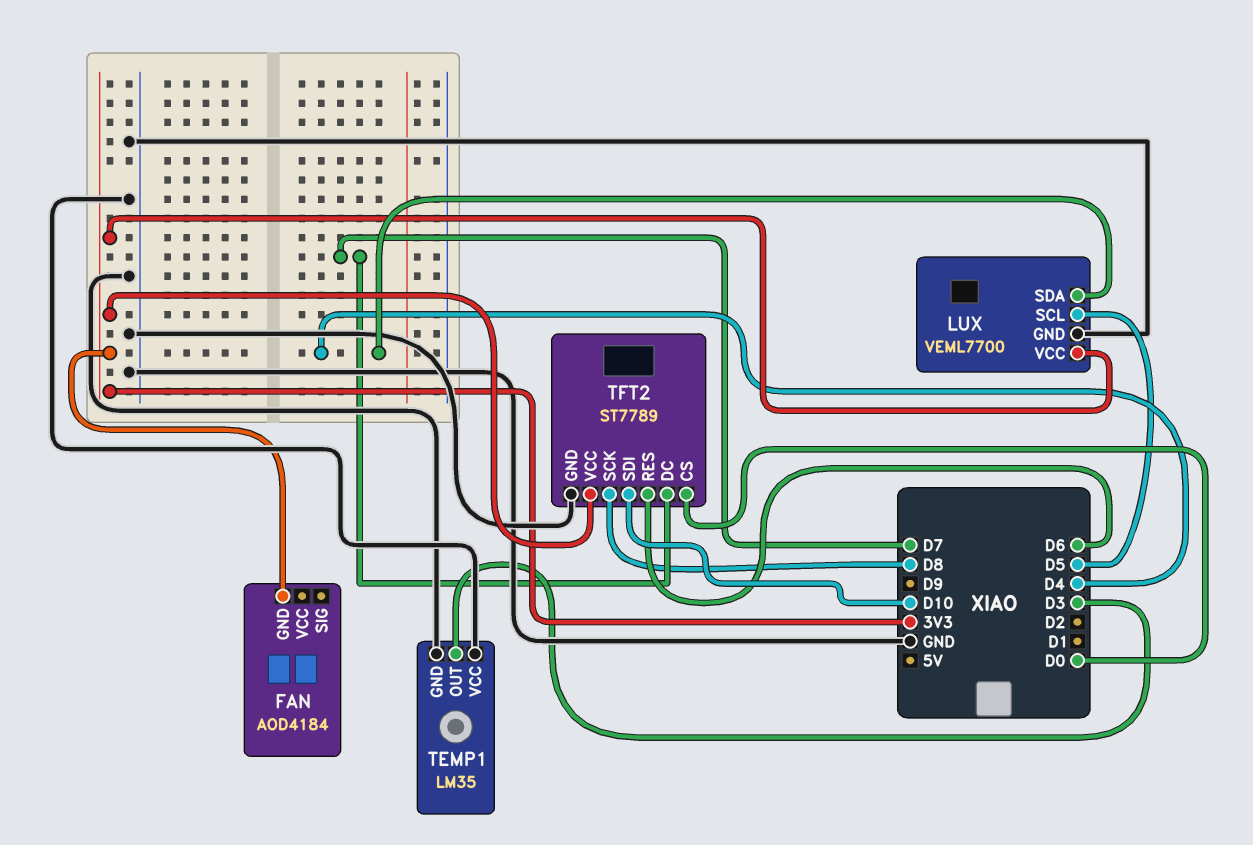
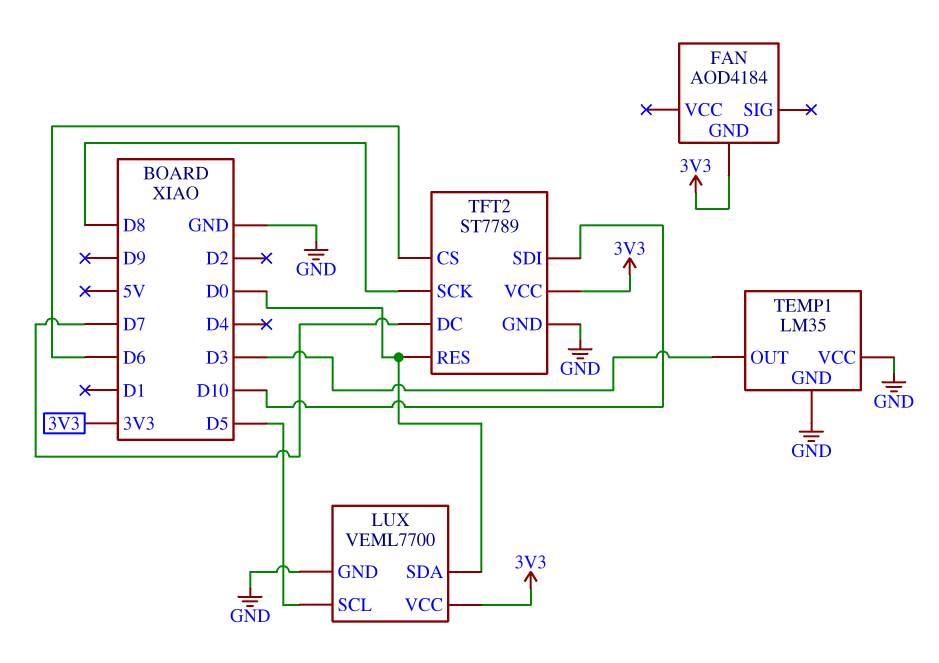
LUX pin SDA: D4 -> D0
TFT2 pin CS: D0 -> D6
TFT2 pin RES: D6 -> D0

